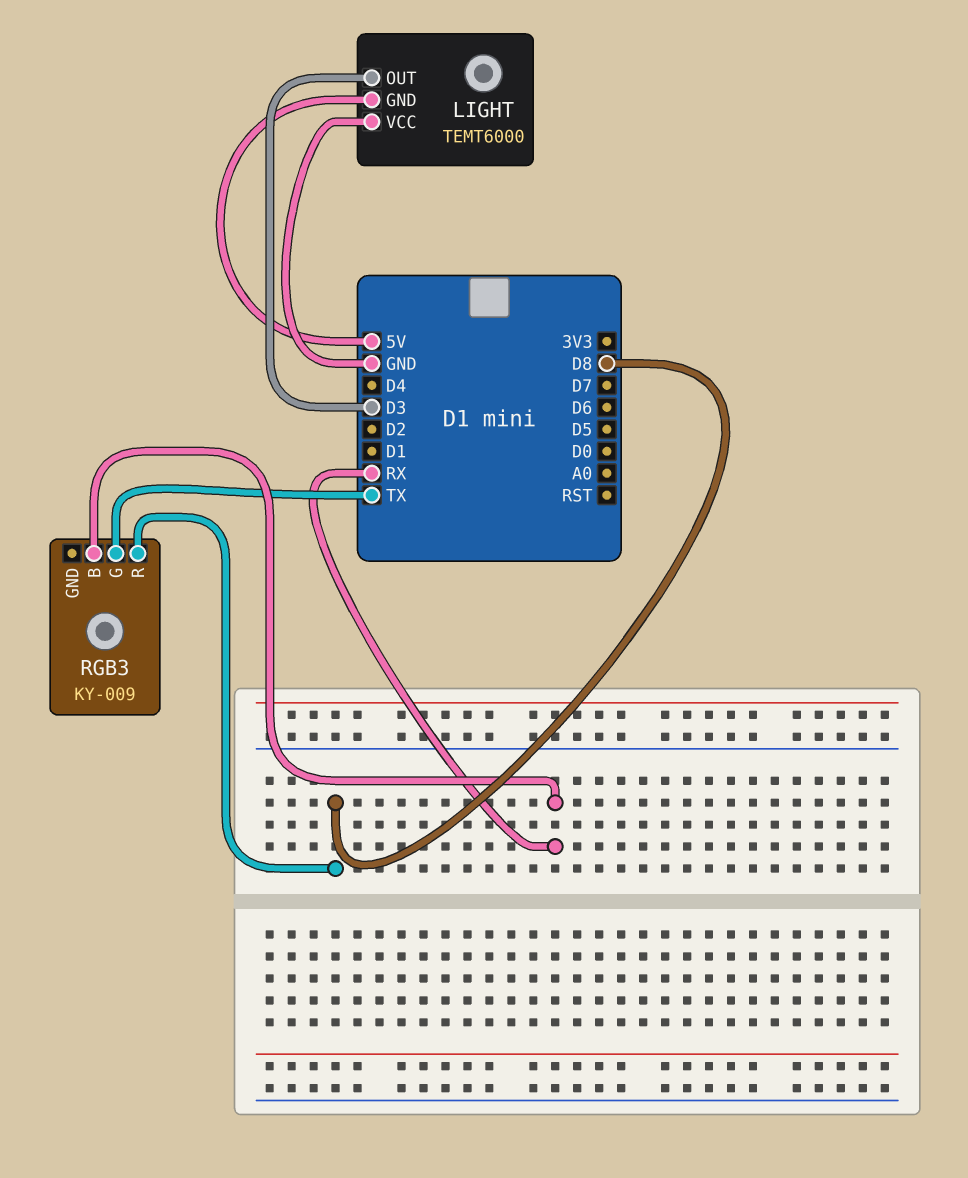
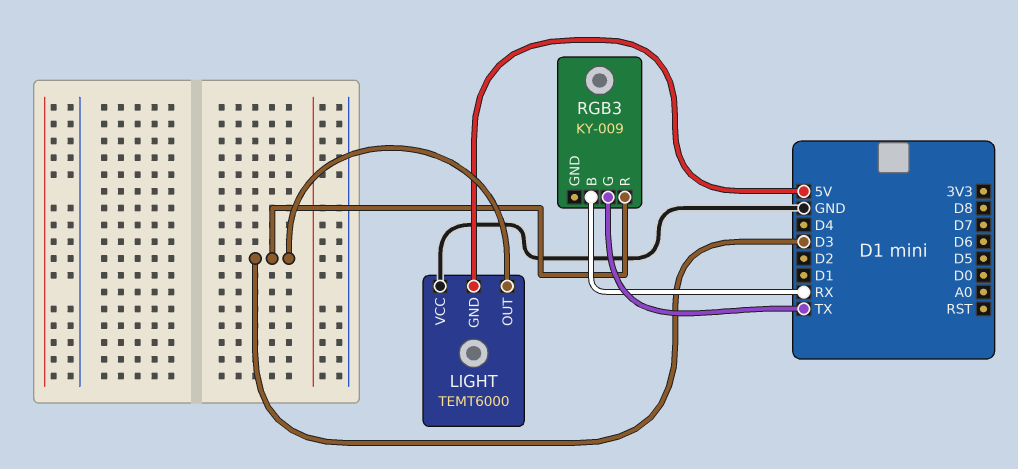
RGB3 pin R: D8 -> D3

